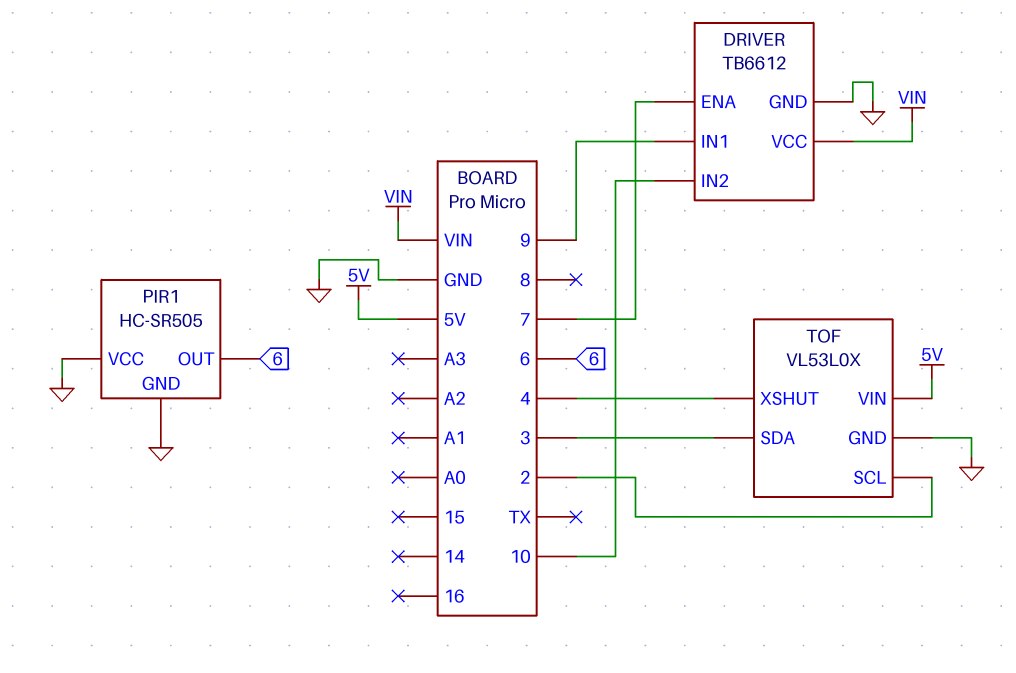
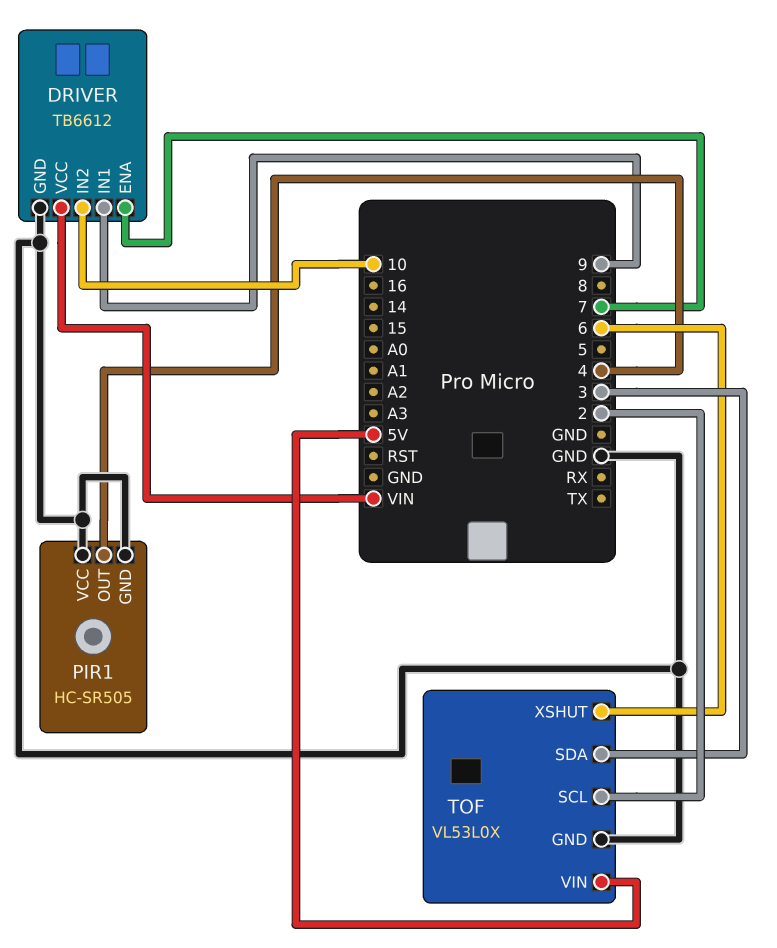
PIR1 pin OUT: 6 -> 4
TOF pin XSHUT: 4 -> 6

